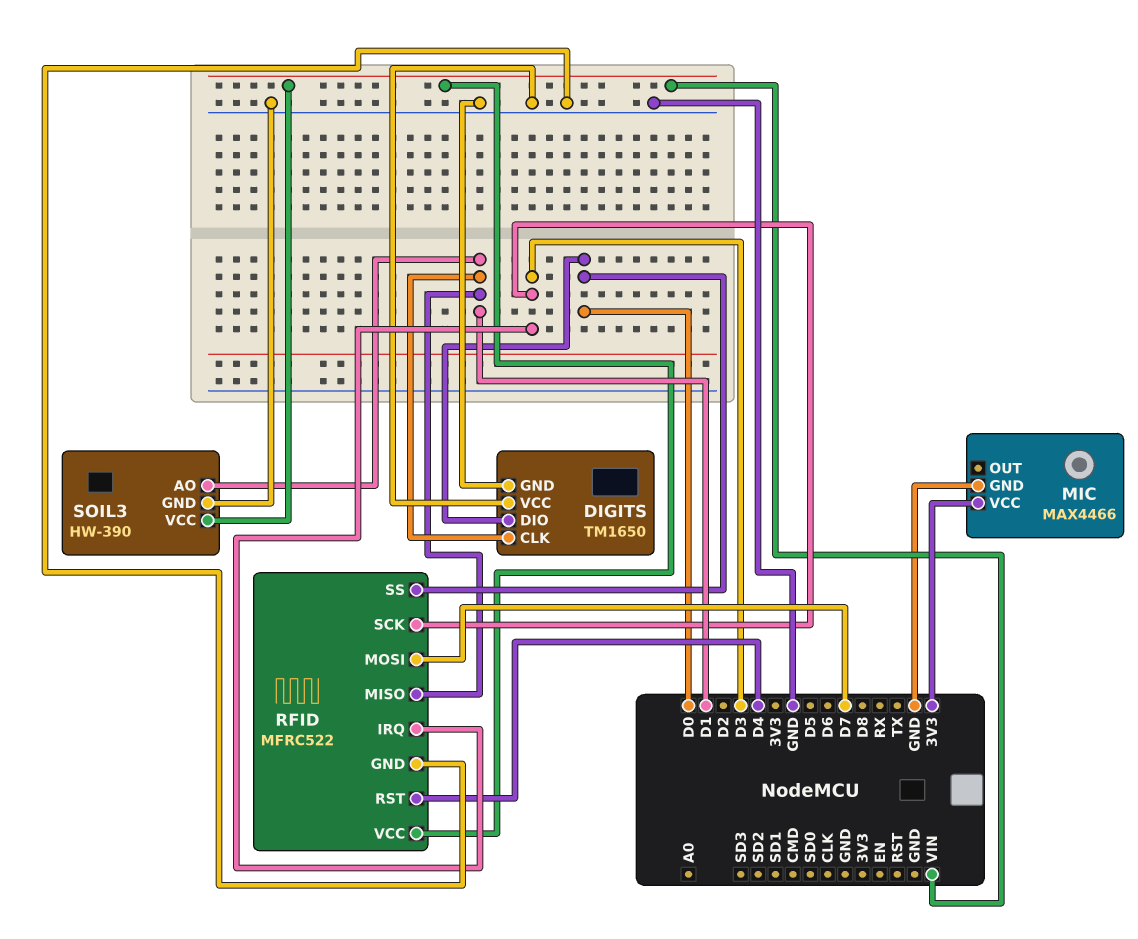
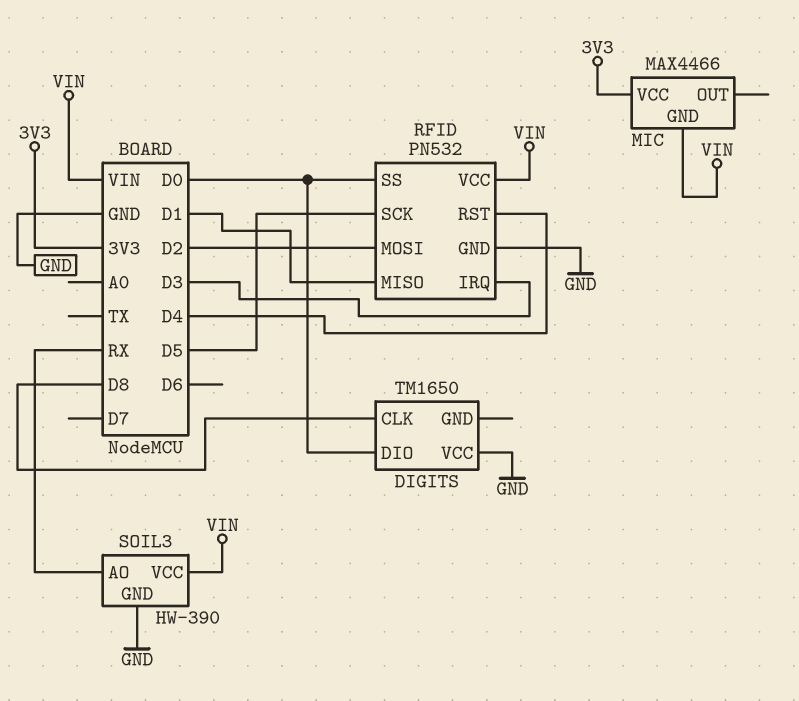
DIGITS pin CLK: D1 -> D8
DIGITS pin GND: GND -> none
MIC pin GND: GND -> VIN
RFID: MFRC522 -> PN532
RFID pin MOSI: D7 -> D2
RFID pin SCK: D3 -> D5
SOIL3 pin AO: D1 -> RX

